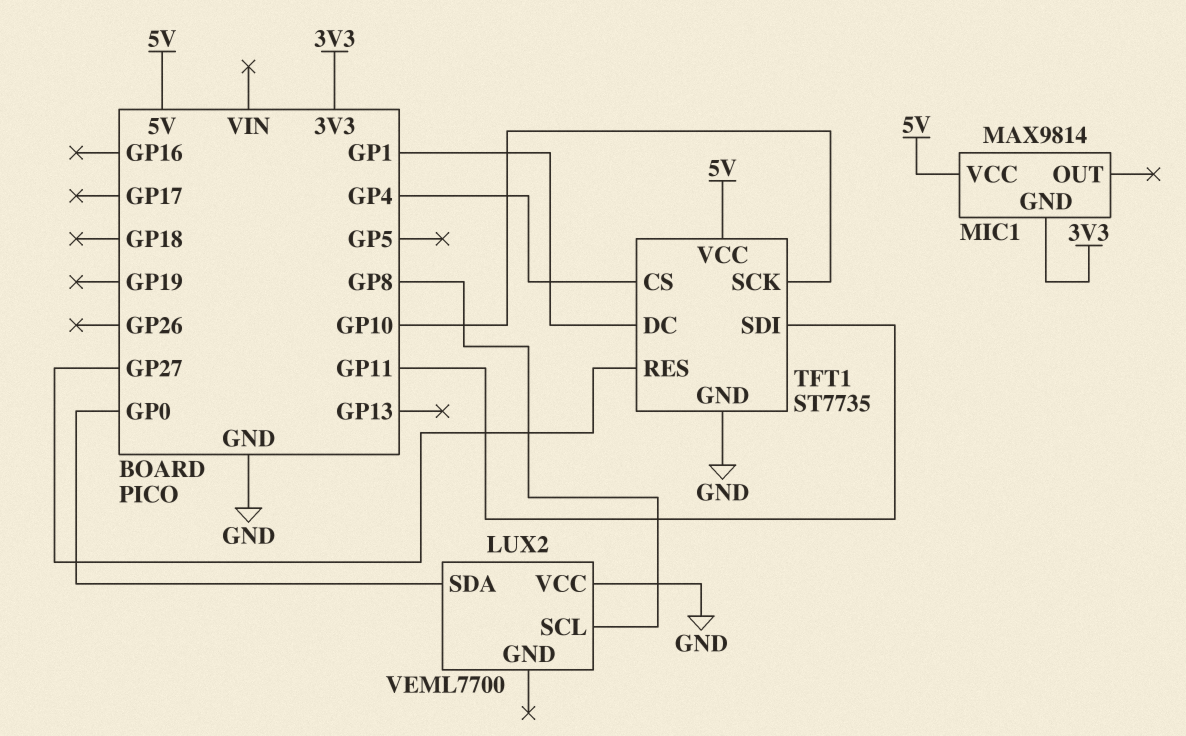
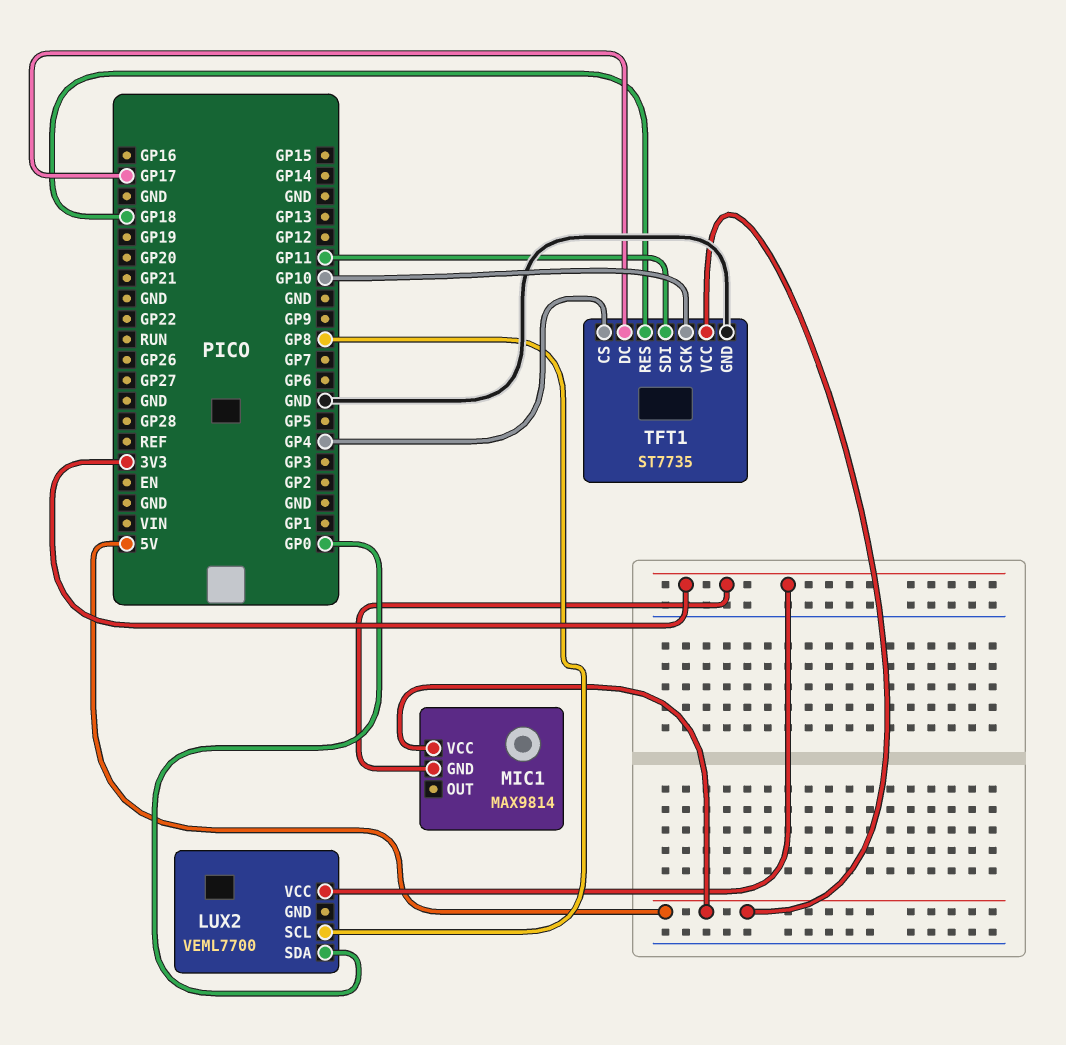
LUX2 pin VCC: GND -> 3V3
TFT1 pin DC: GP1 -> GP17
TFT1 pin RES: GP27 -> GP18

